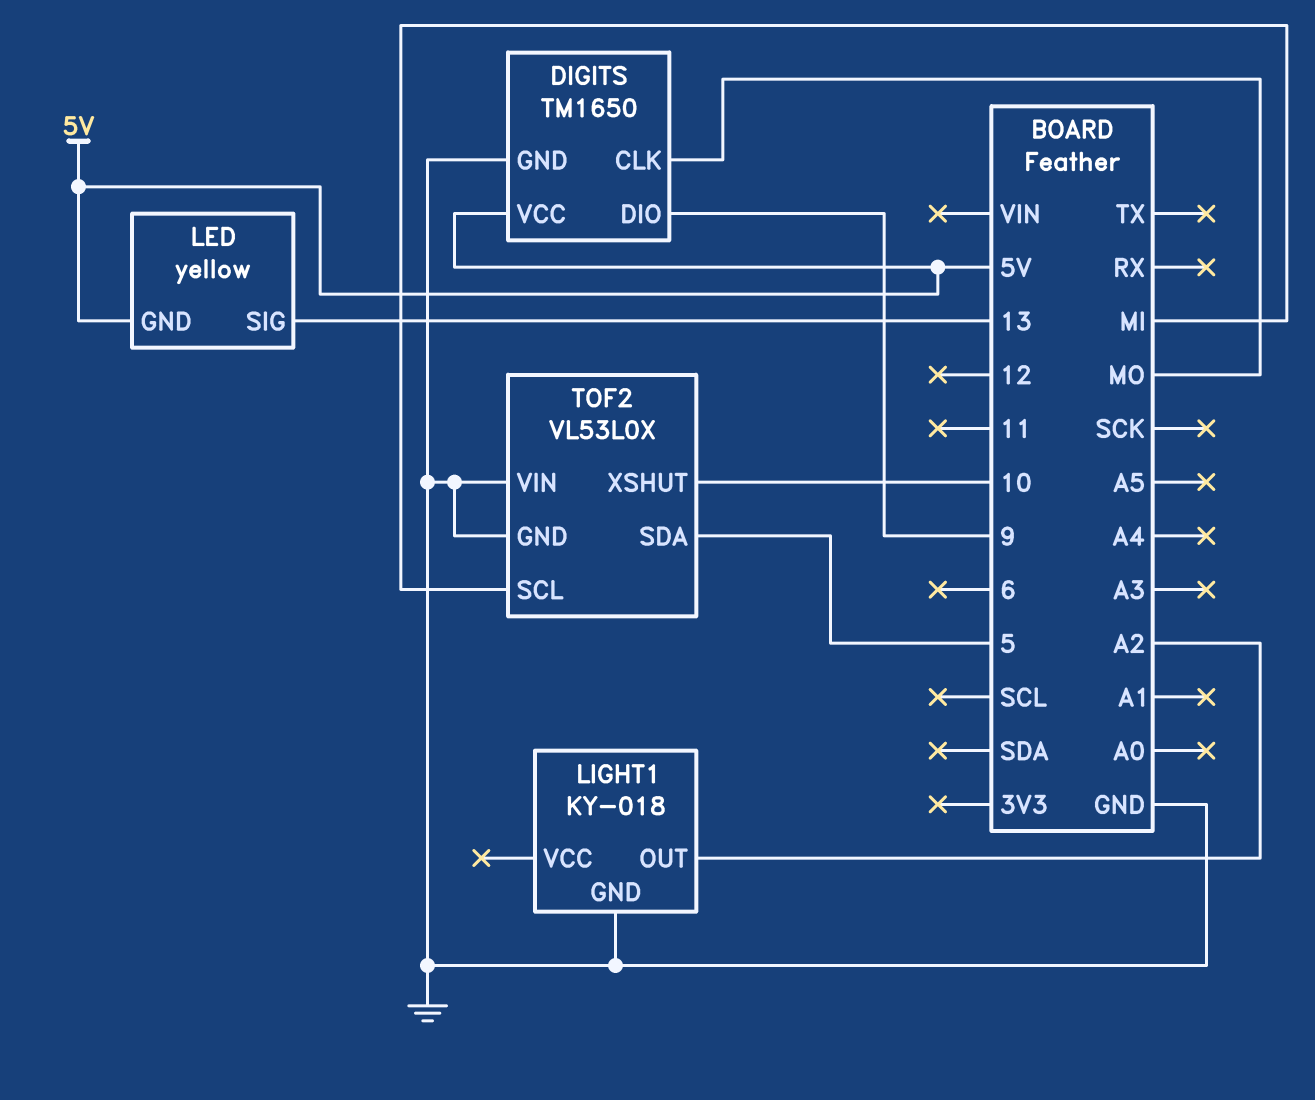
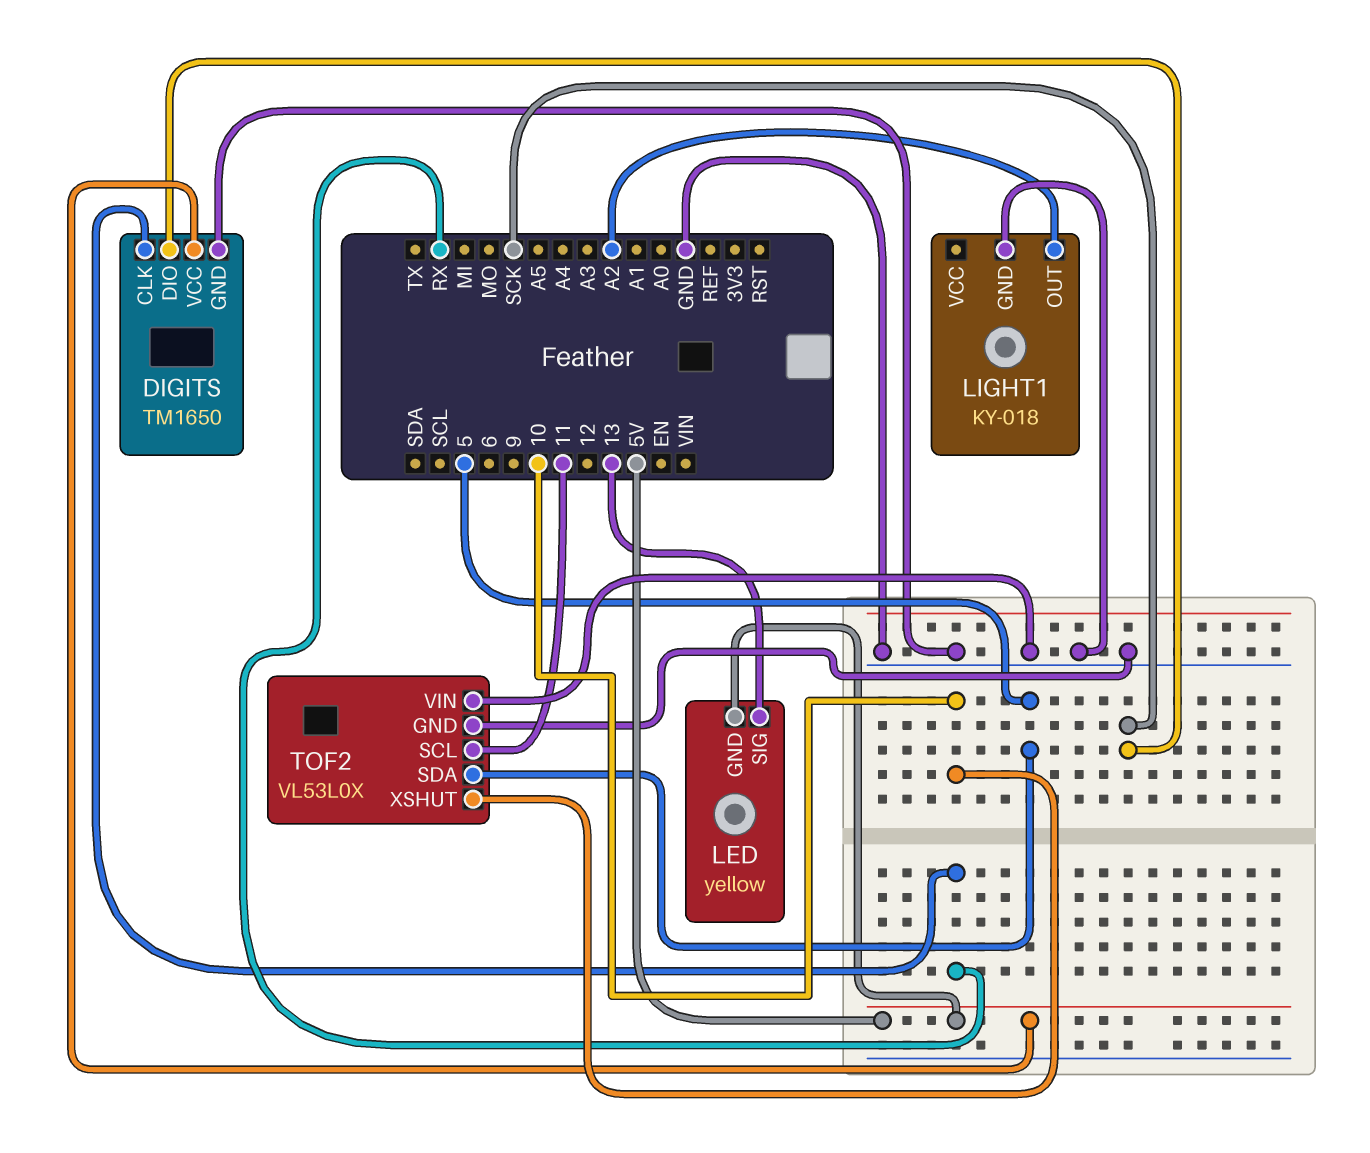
DIGITS pin CLK: MO -> RX
DIGITS pin DIO: 9 -> SCK
TOF2 pin SCL: MI -> 11

